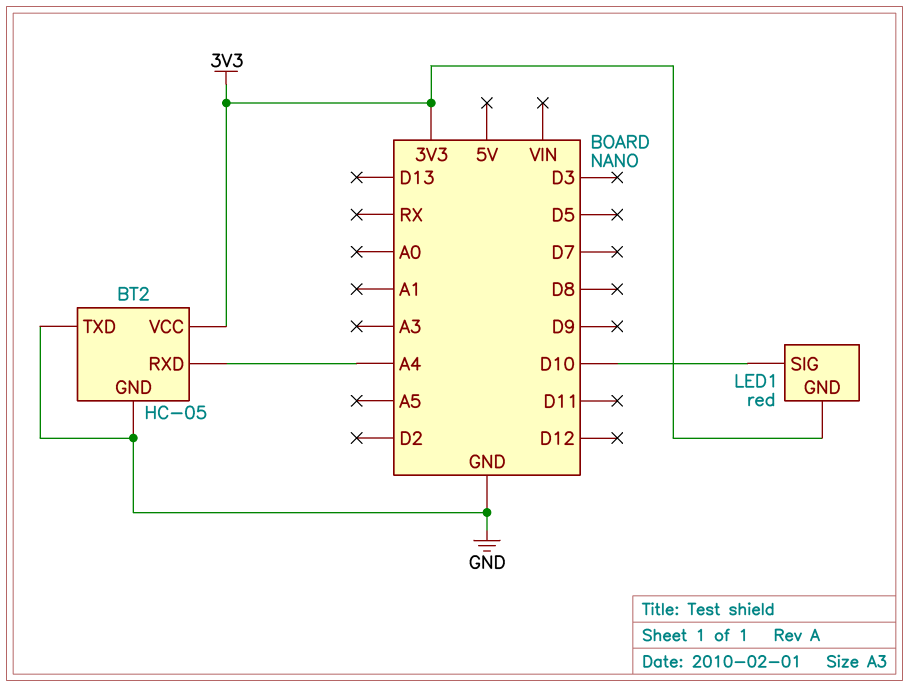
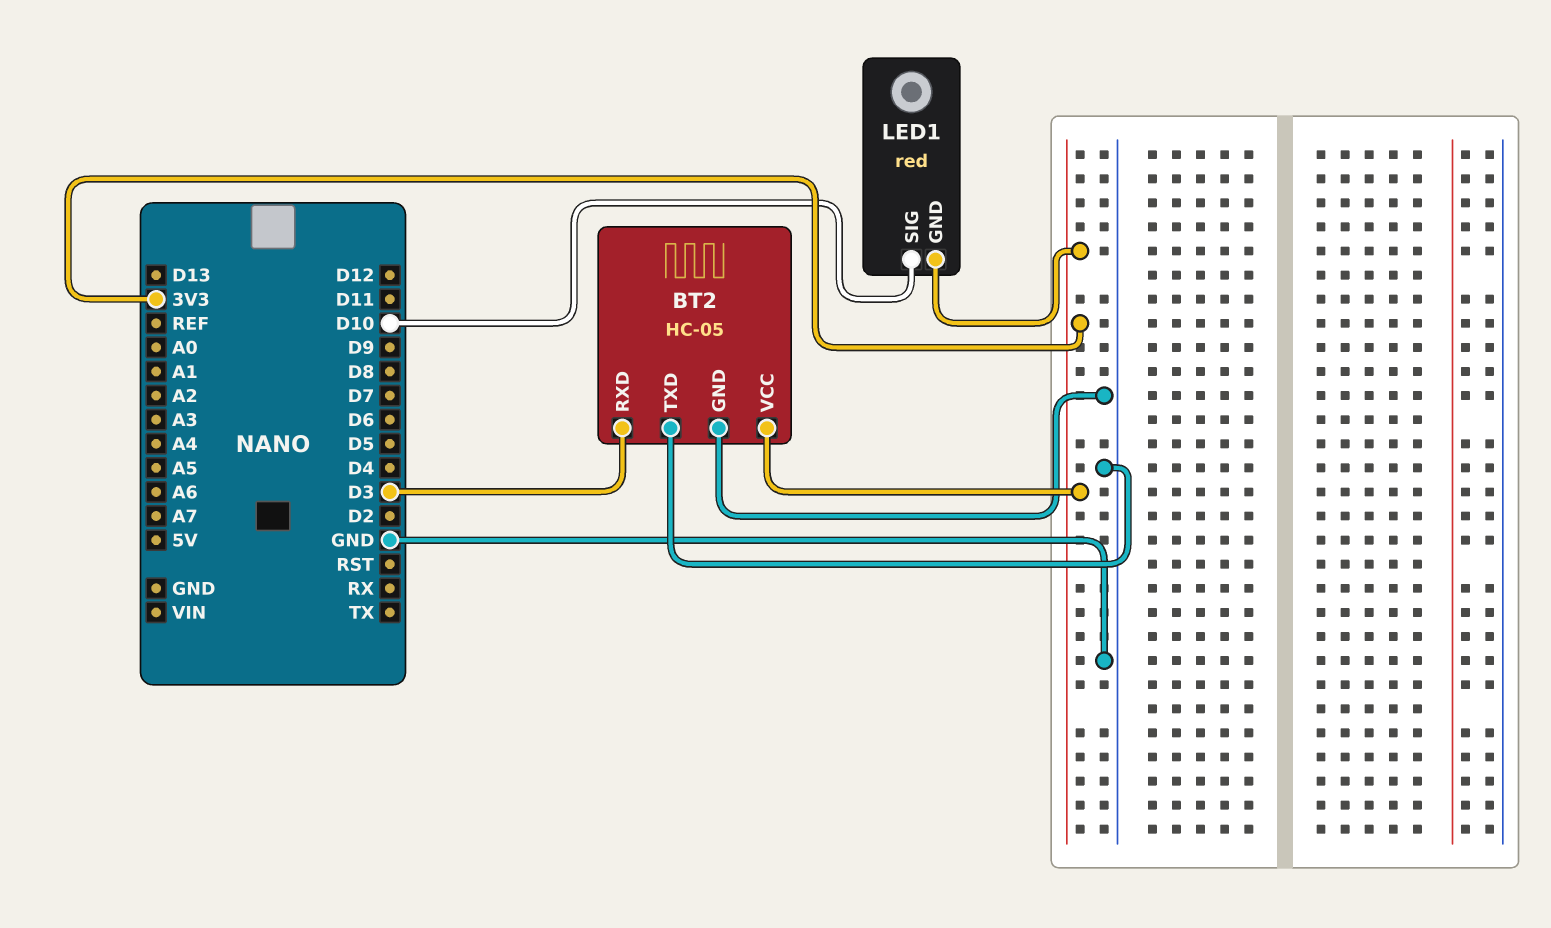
BT2 pin RXD: A4 -> D3

